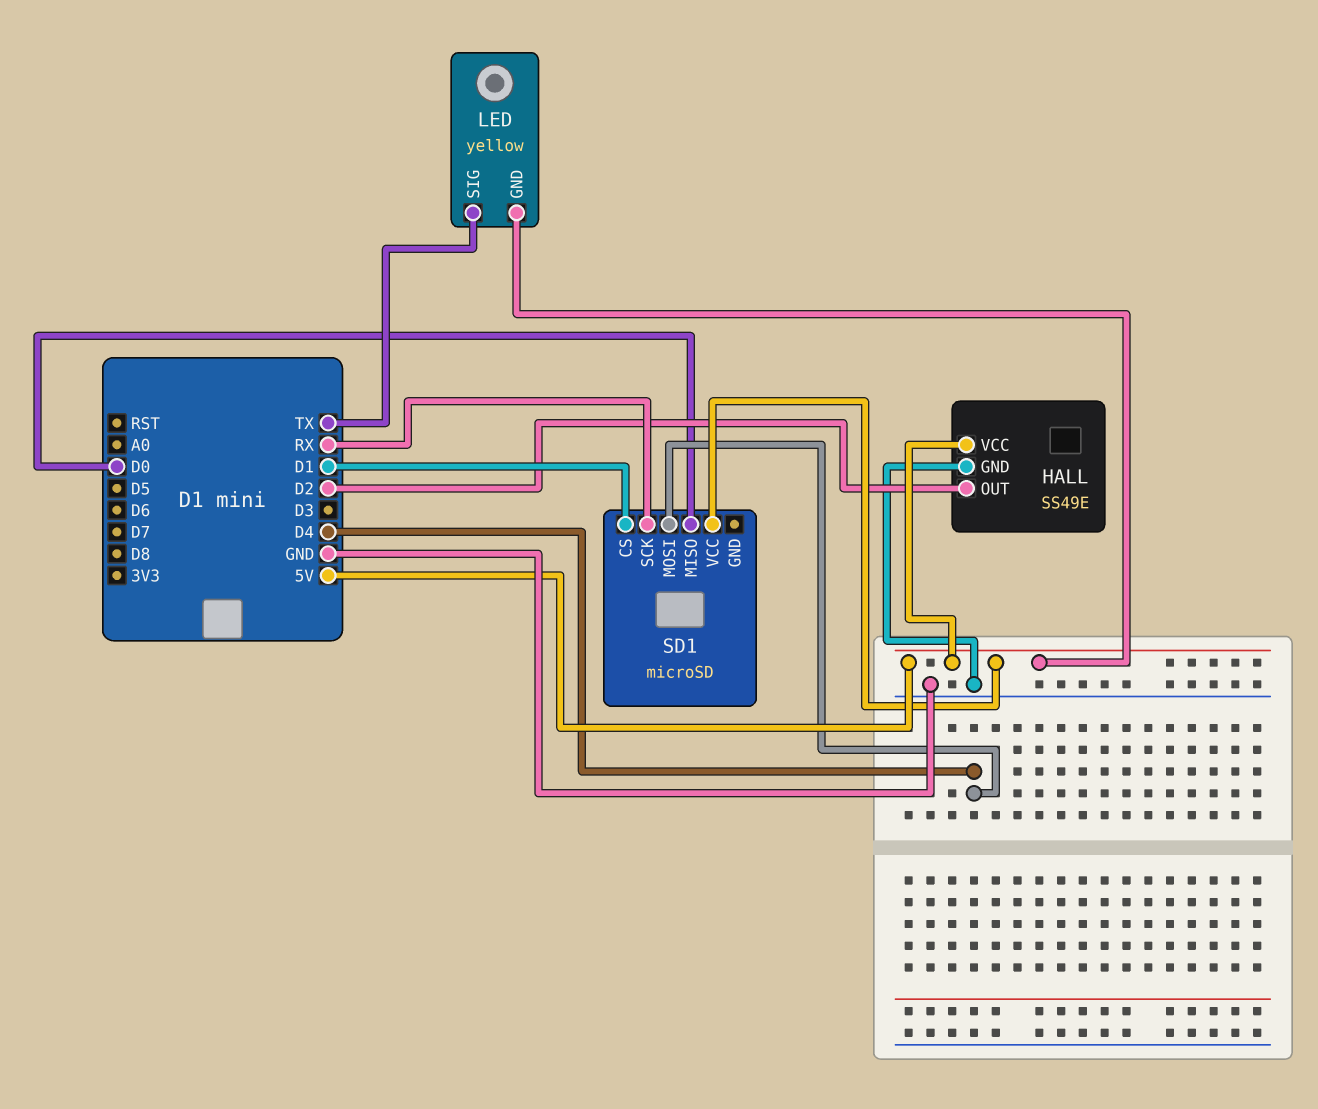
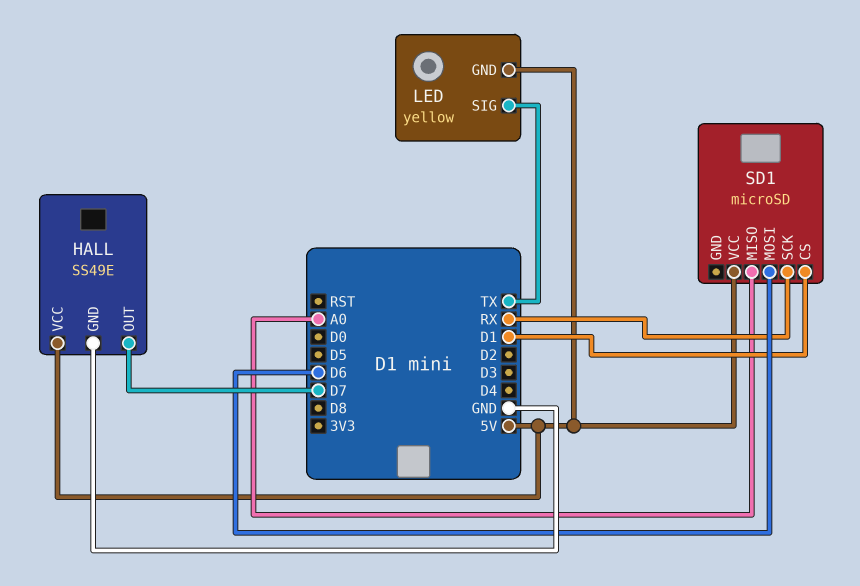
HALL pin OUT: D2 -> D7
SD1 pin MISO: D0 -> A0
SD1 pin MOSI: D4 -> D6

